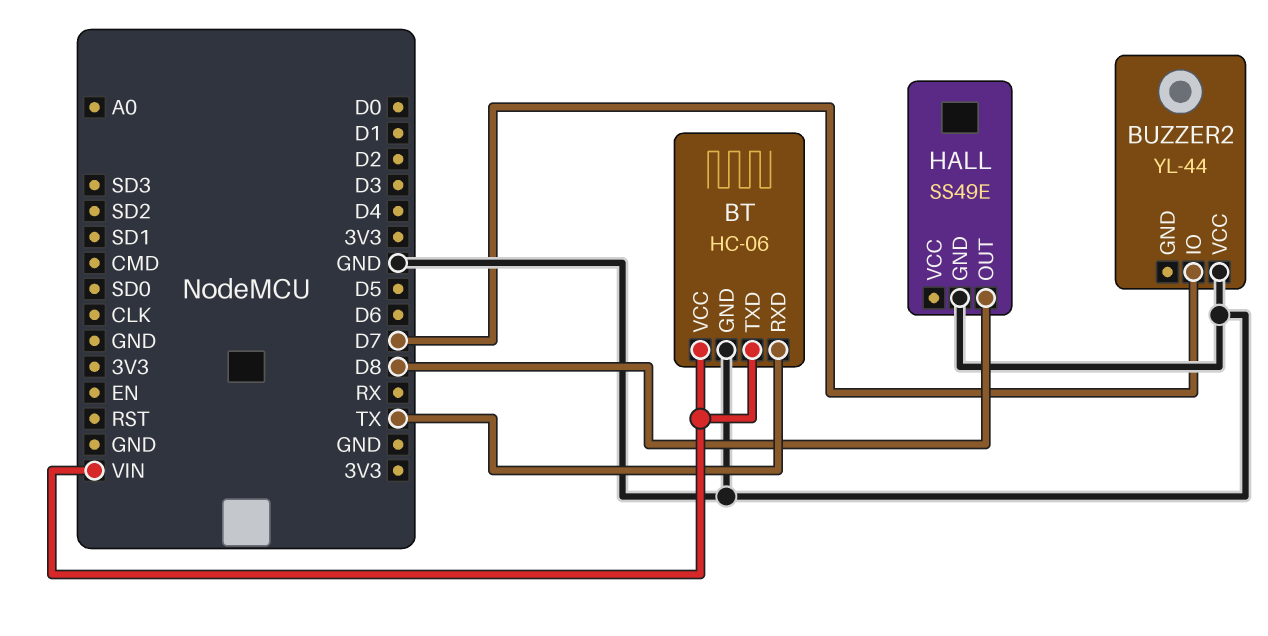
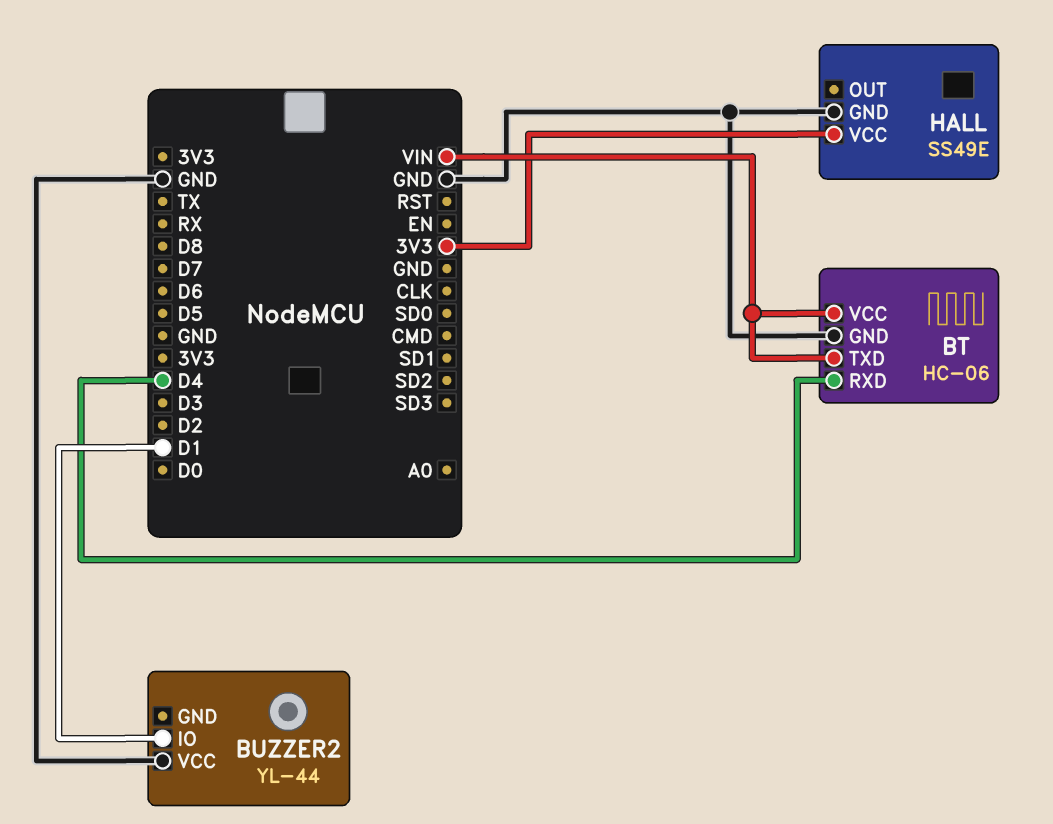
BT pin RXD: TX -> D4
BUZZER2 pin IO: D7 -> D1
HALL pin OUT: D8 -> none
HALL pin VCC: none -> 3V3

